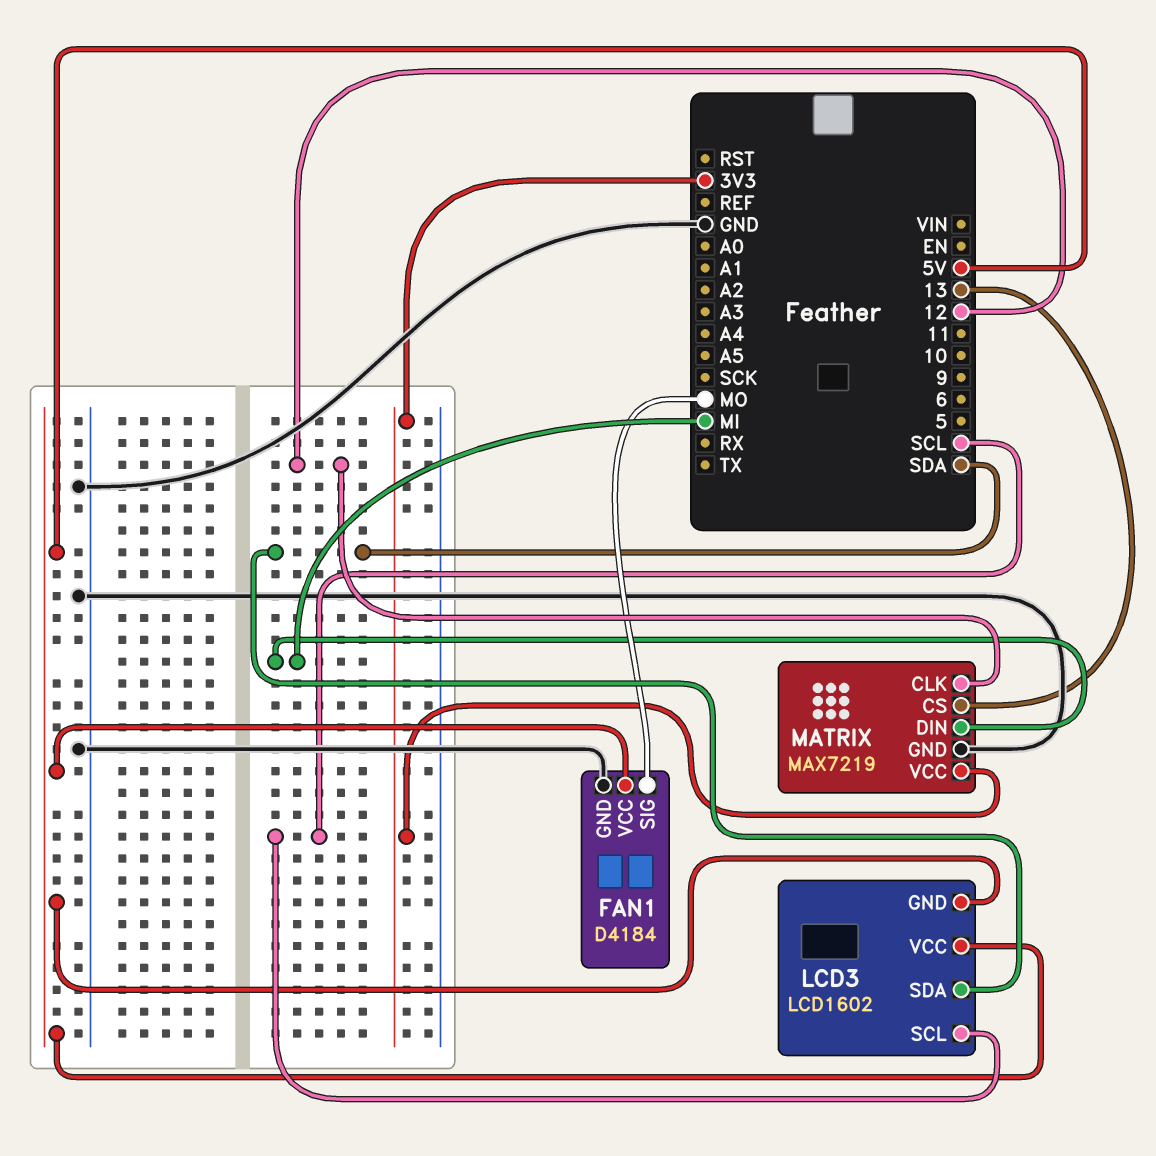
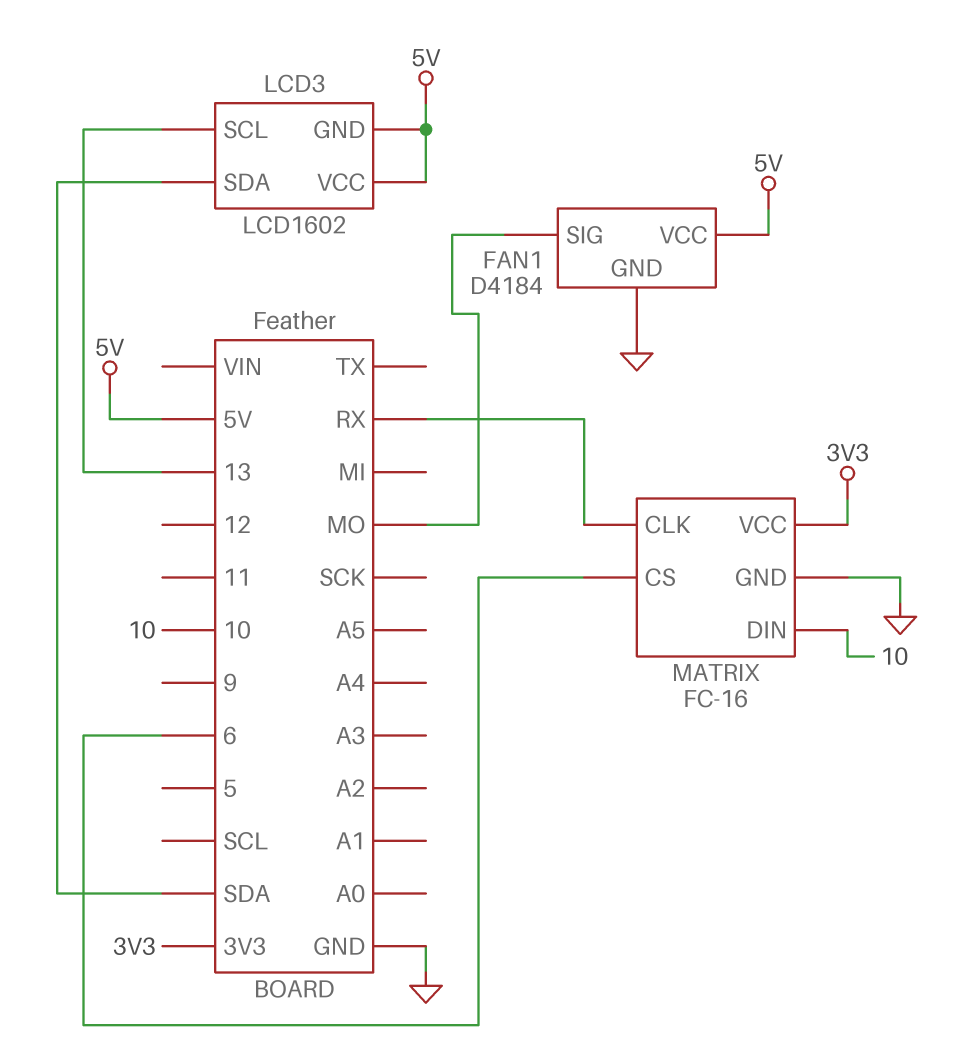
LCD3 pin SCL: SCL -> 13
MATRIX: MAX7219 -> FC-16
MATRIX pin CLK: 12 -> RX
MATRIX pin CS: 13 -> 6
MATRIX pin DIN: MI -> 10

